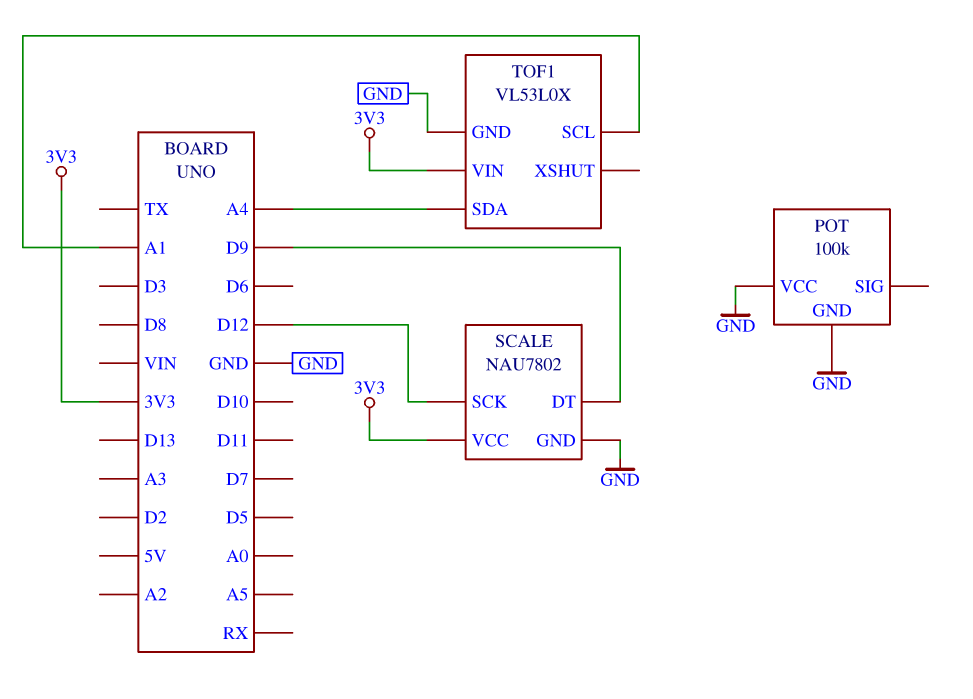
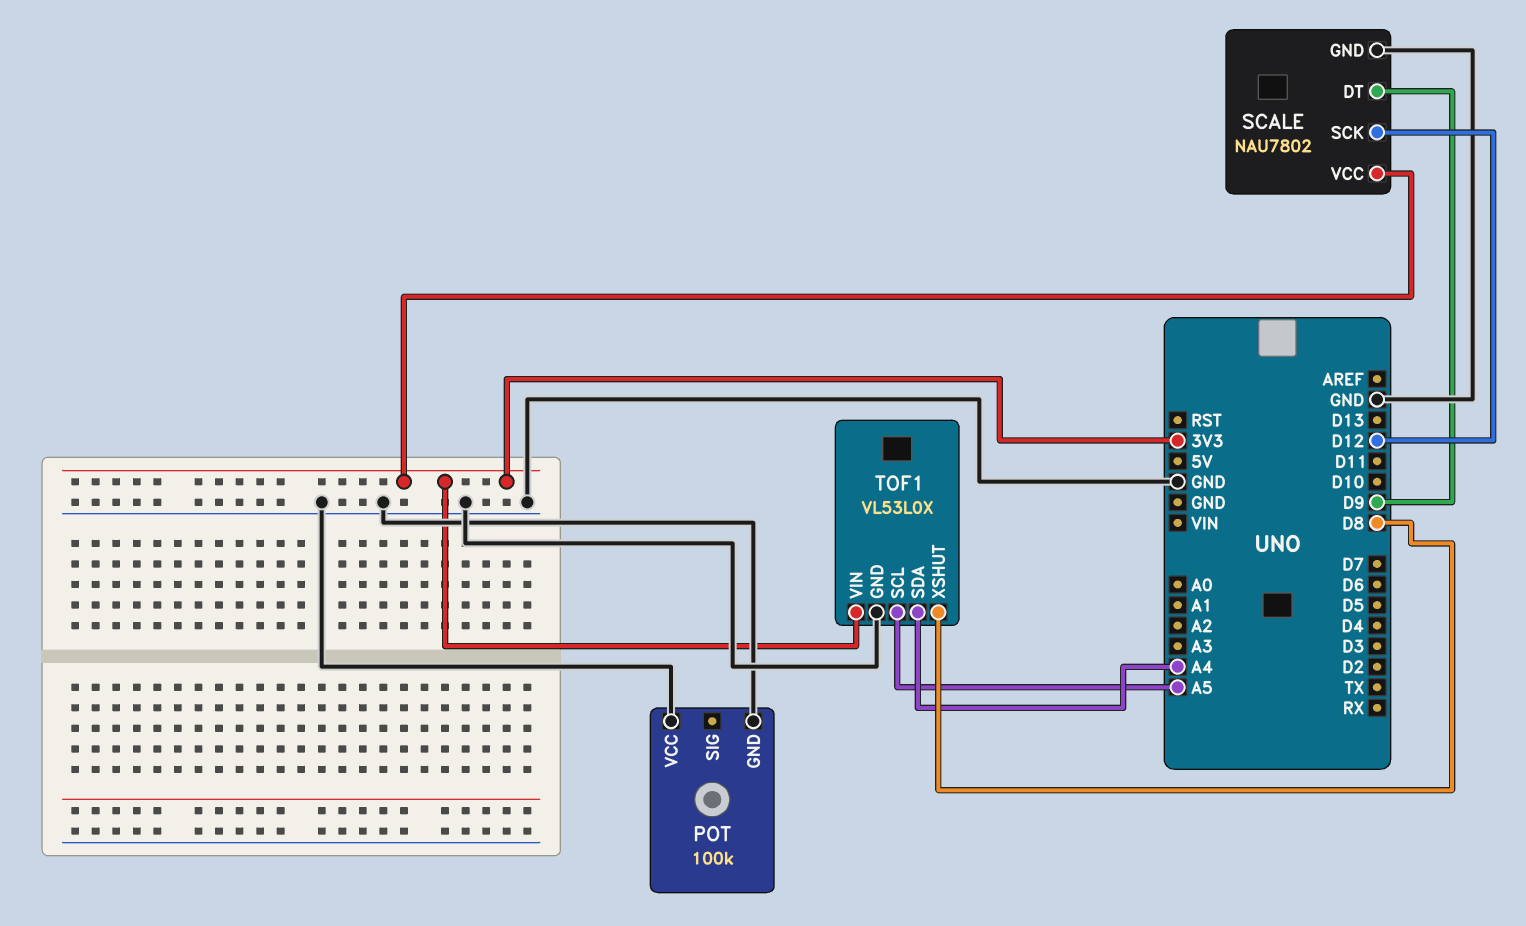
TOF1 pin SCL: A1 -> A5
TOF1 pin XSHUT: none -> D8

